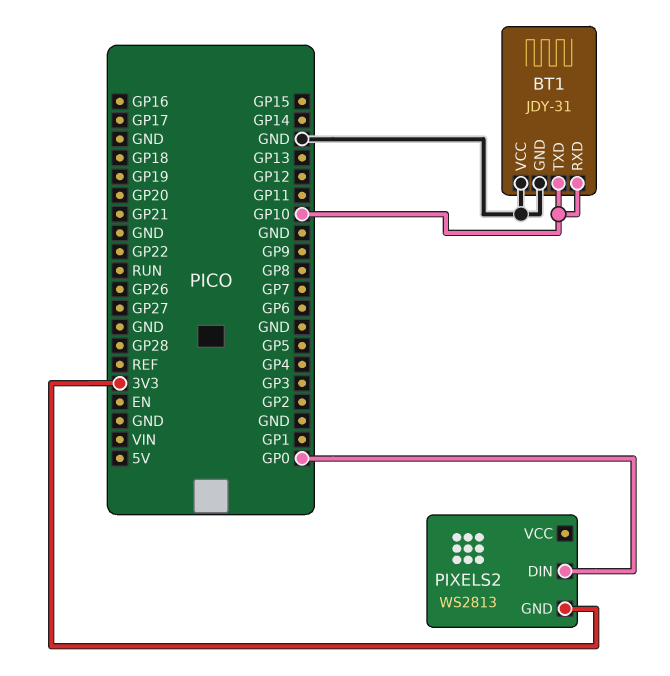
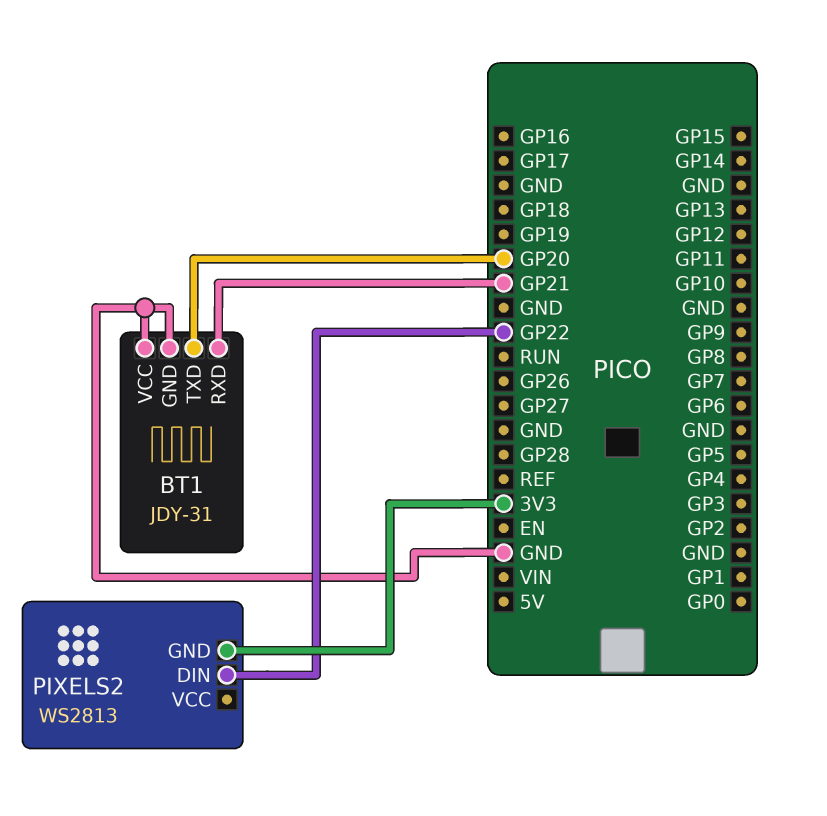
BT1 pin RXD: GP10 -> GP21
BT1 pin TXD: GP10 -> GP20
PIXELS2 pin DIN: GP0 -> GP22

